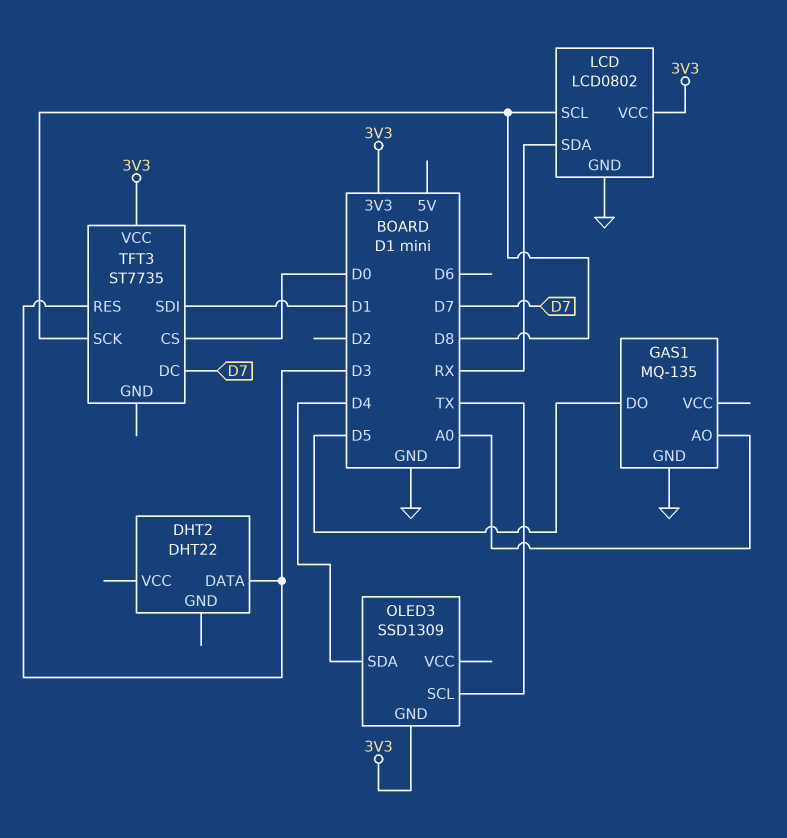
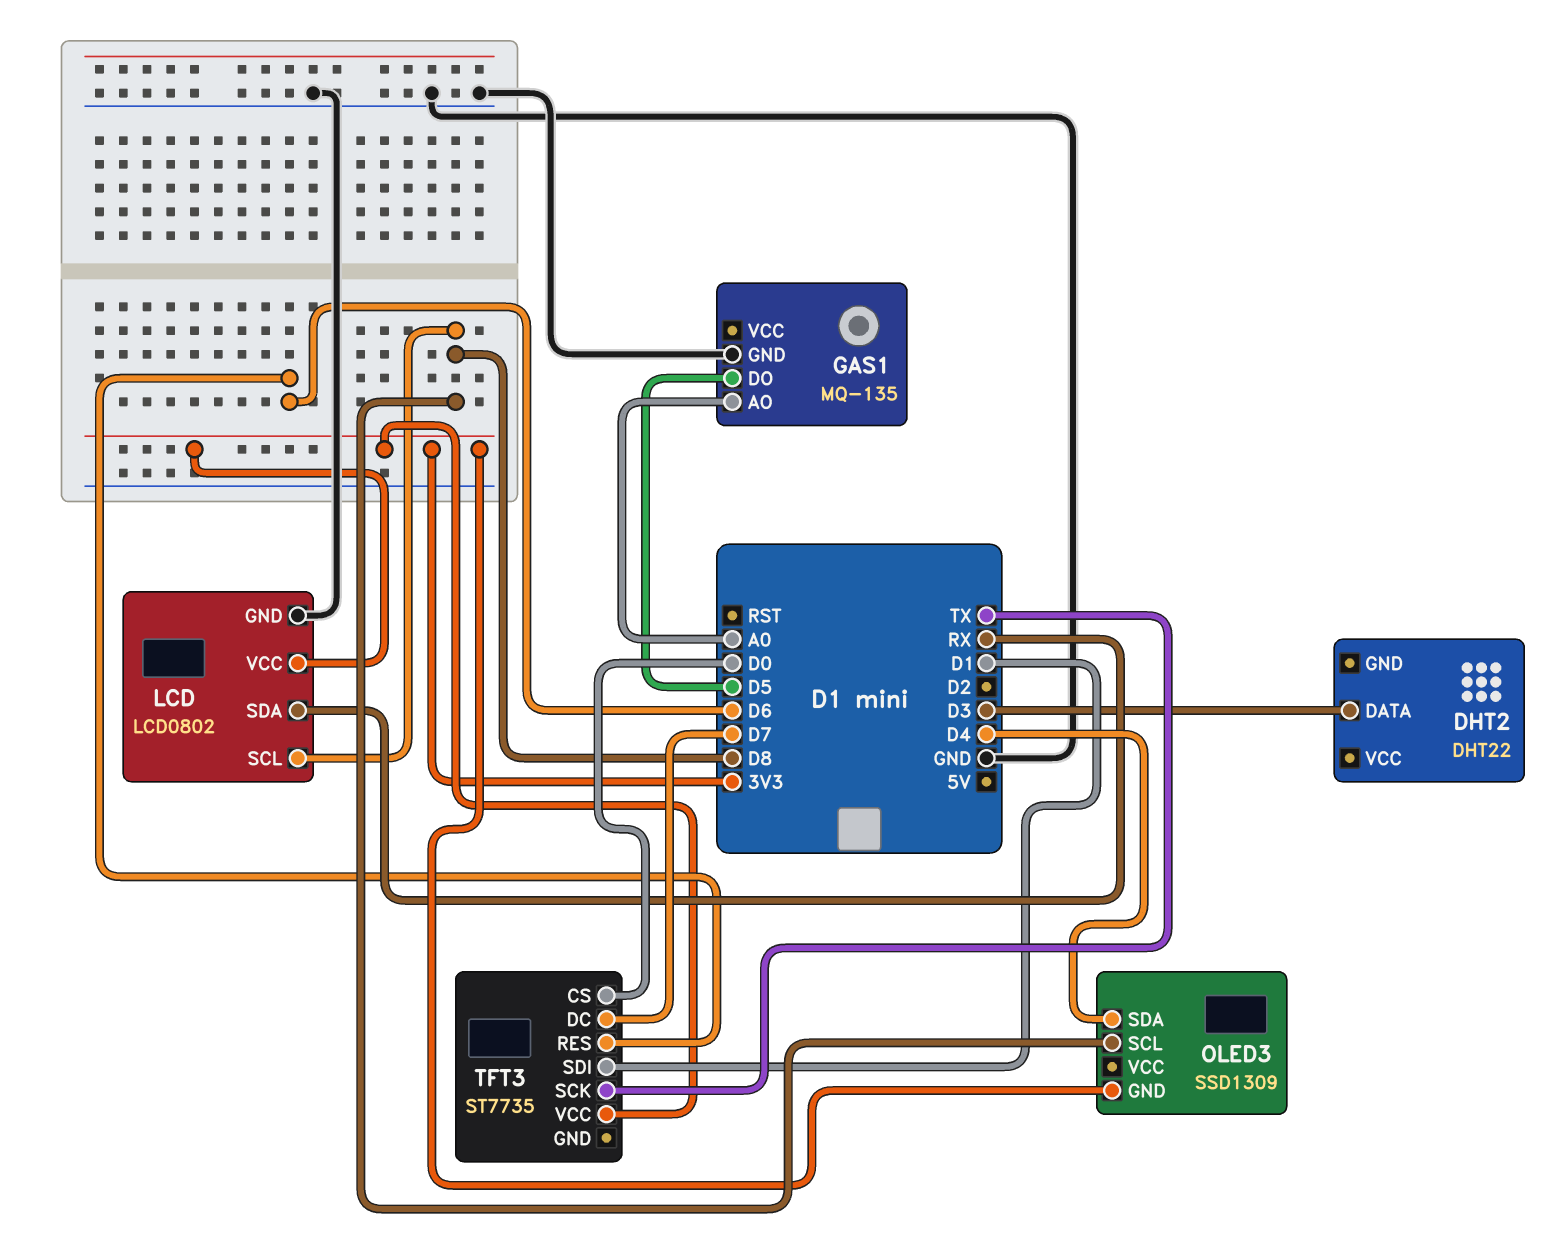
OLED3 pin SCL: TX -> D8
TFT3 pin RES: D3 -> D6
TFT3 pin SCK: D8 -> TX

